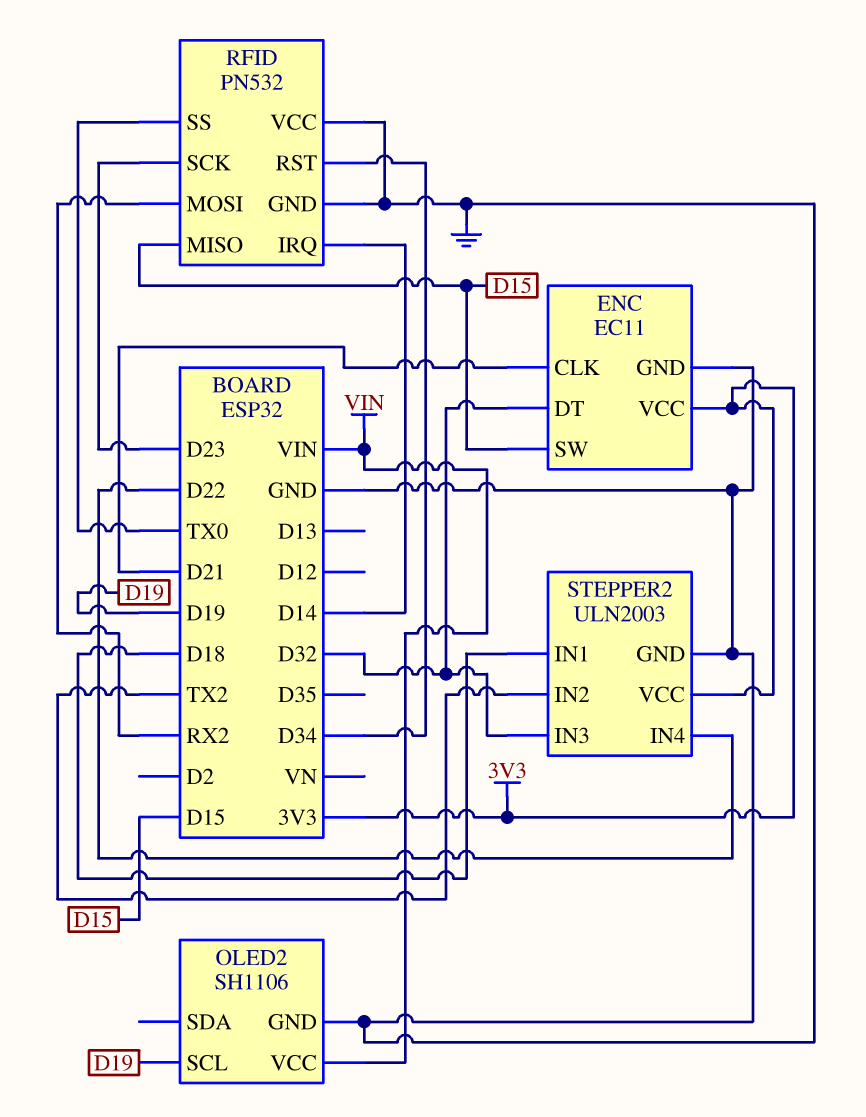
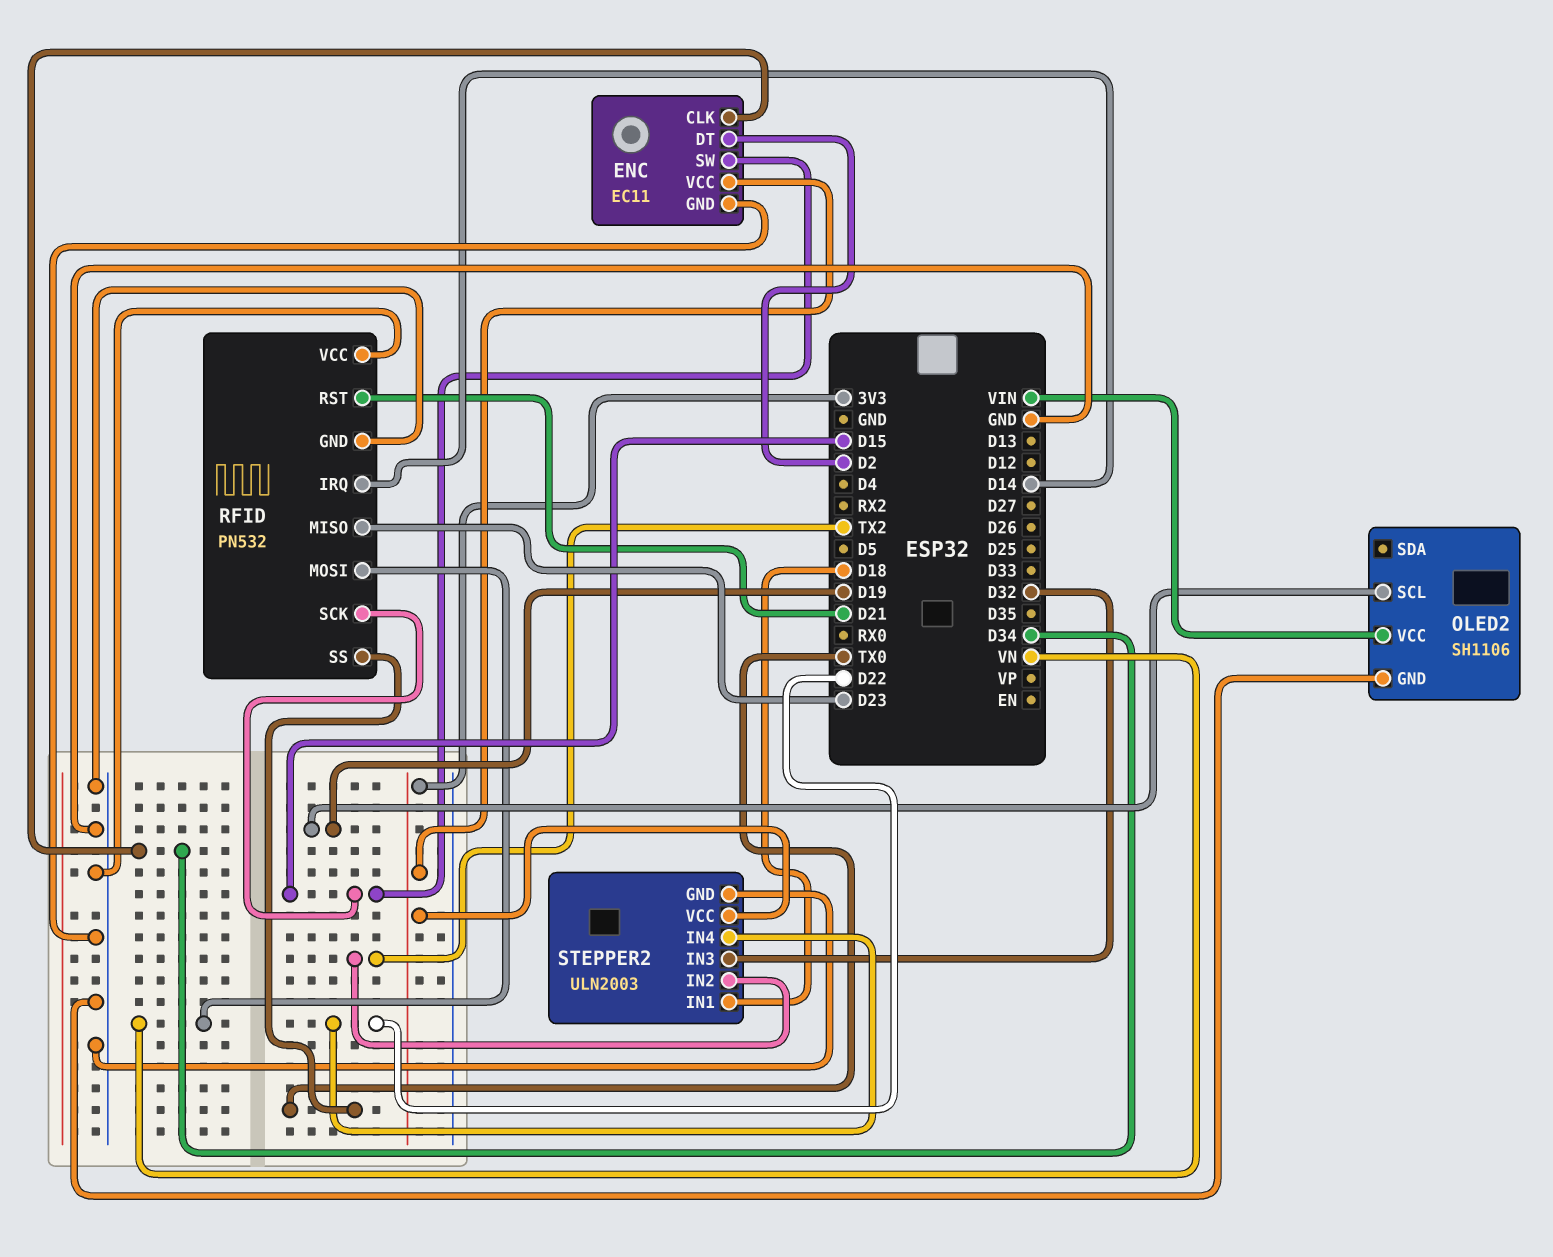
ENC pin CLK: D21 -> D34
ENC pin DT: D32 -> D2
RFID pin MISO: D15 -> D23
RFID pin MOSI: RX2 -> VN
RFID pin RST: D34 -> D21
RFID pin SCK: D23 -> D15

